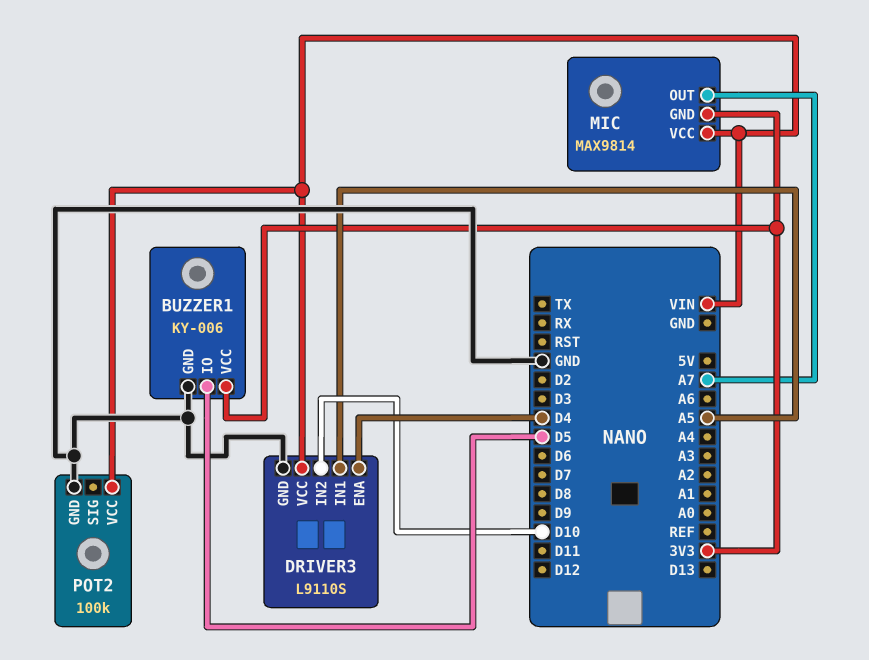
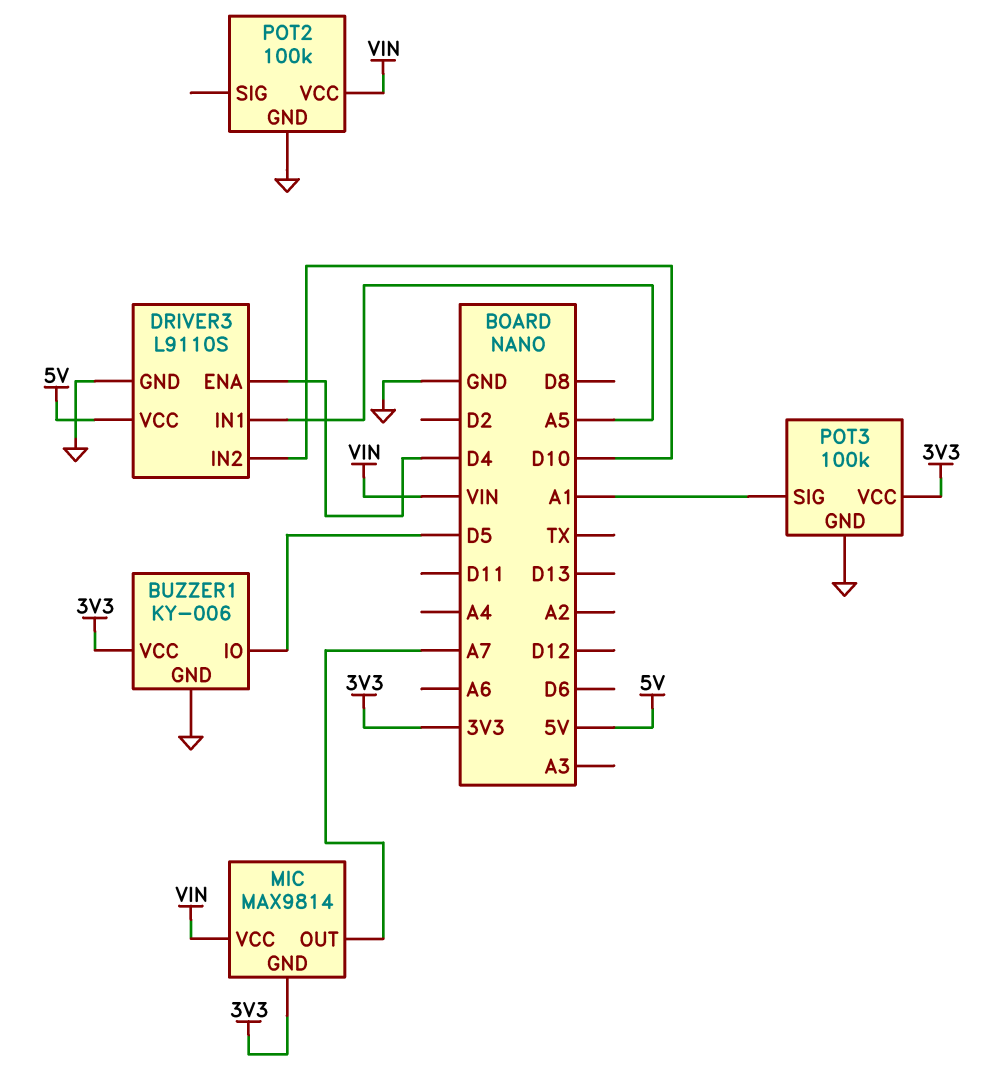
DRIVER3 pin VCC: VIN -> 5V
POT3: none -> 100k
POT3 pin GND: none -> GND
POT3 pin SIG: none -> A1
POT3 pin VCC: none -> 3V3

